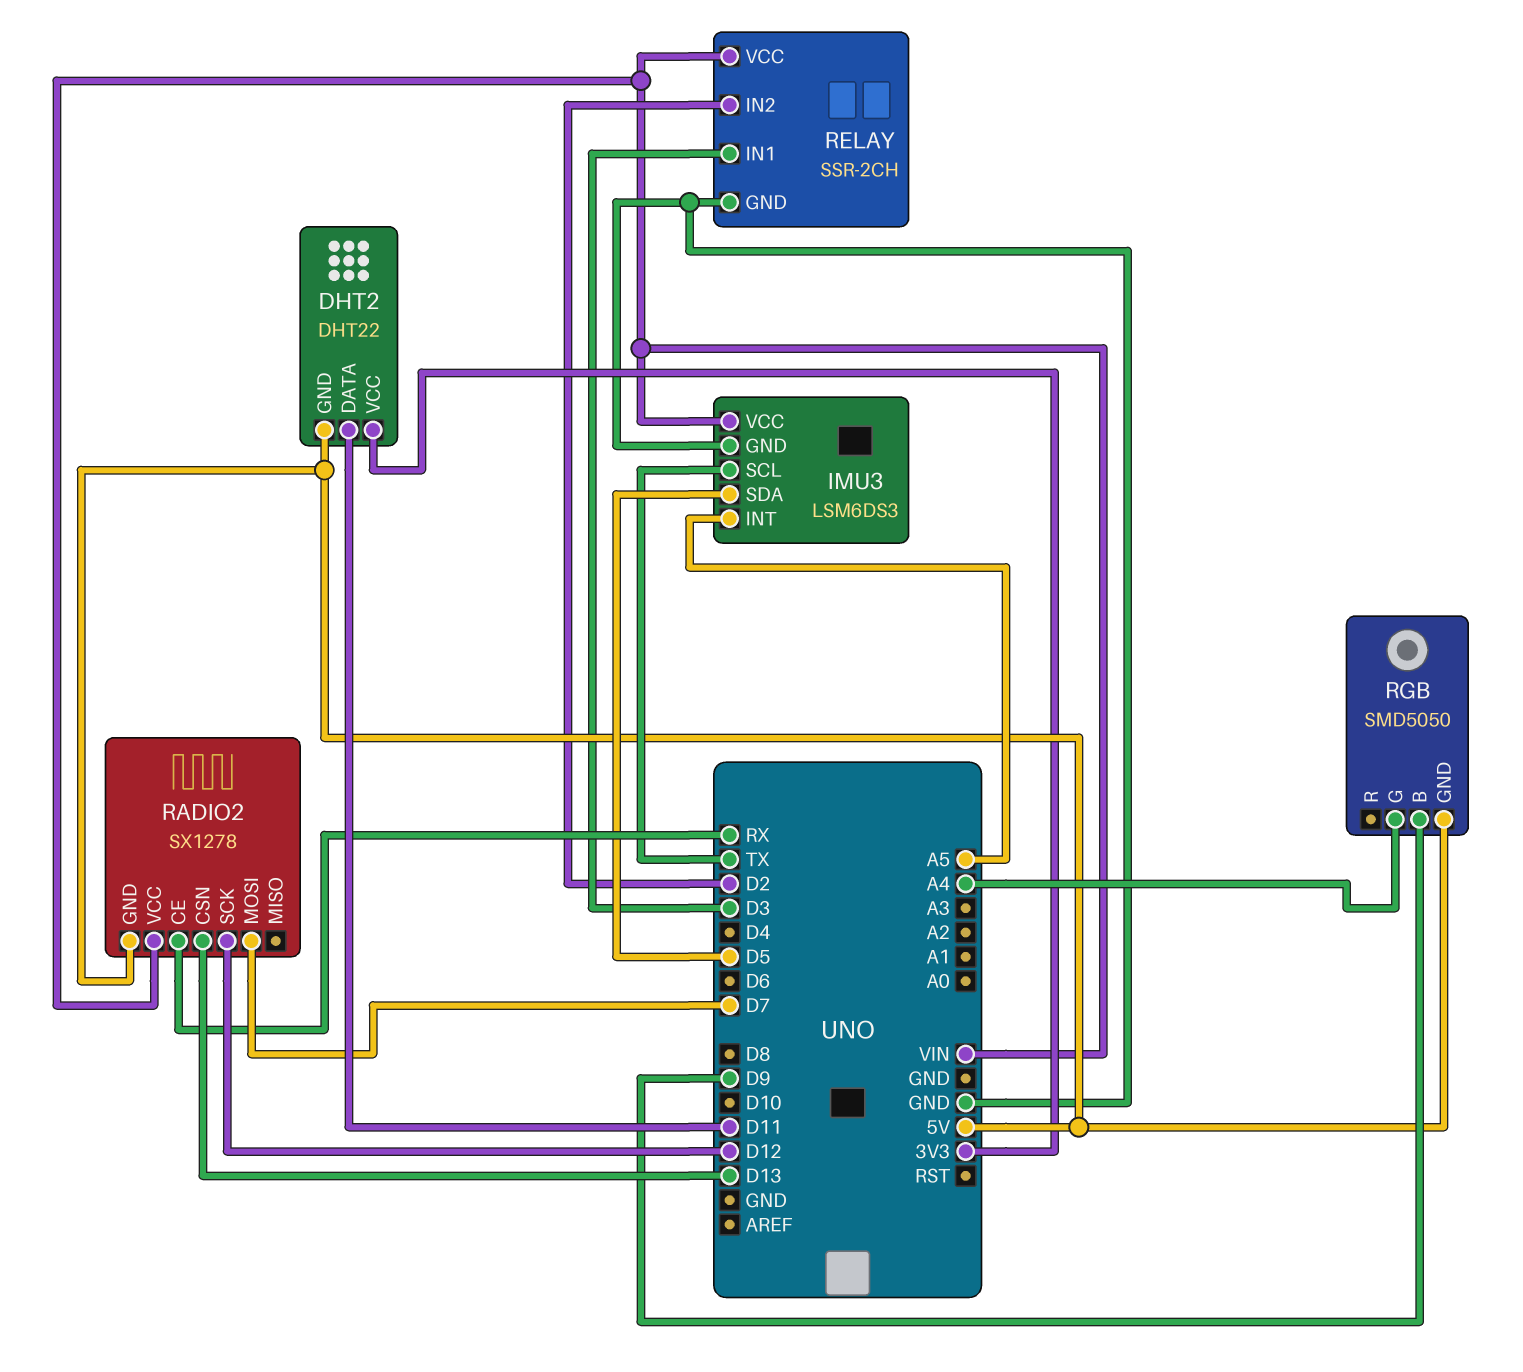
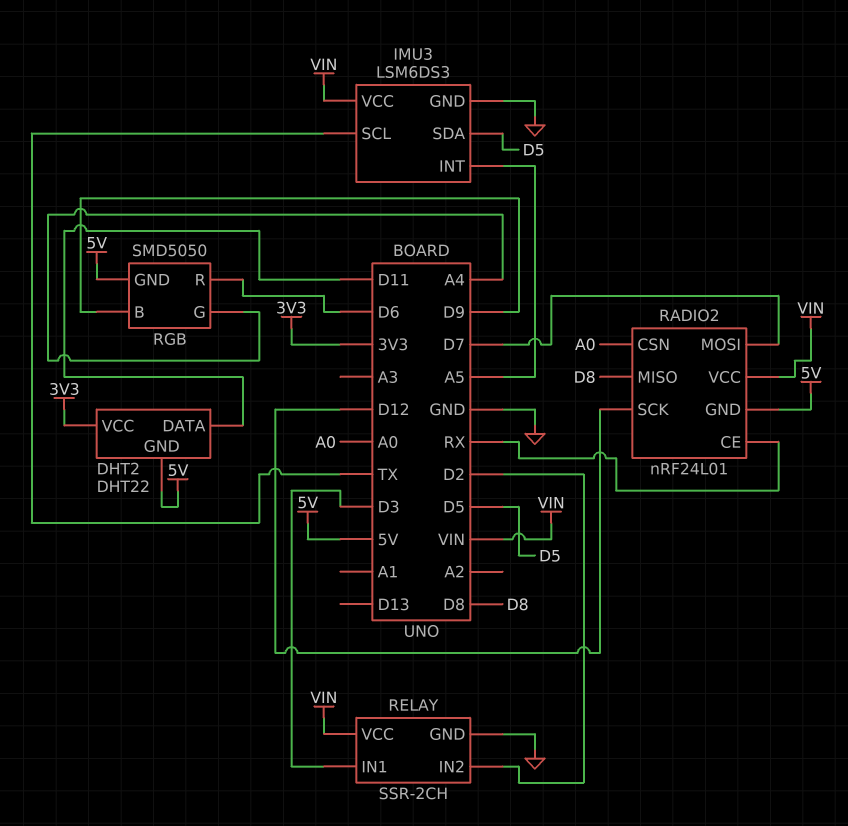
RADIO2: SX1278 -> nRF24L01
RADIO2 pin CSN: D13 -> A0
RADIO2 pin MISO: none -> D8
RGB pin R: none -> D6

